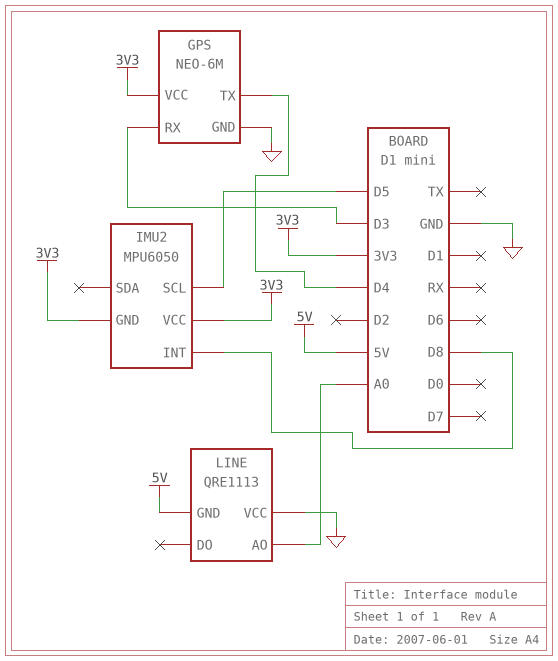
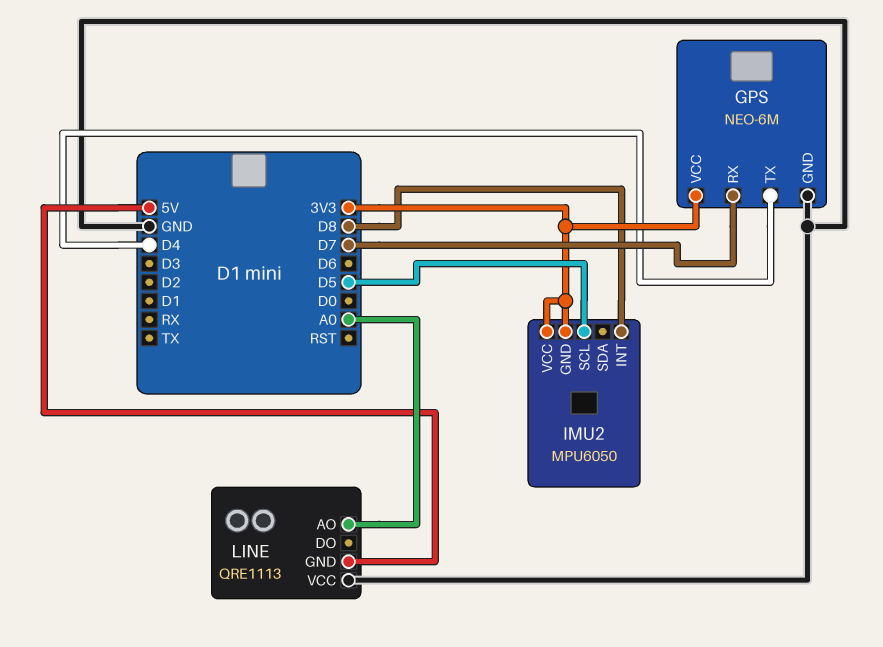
GPS pin RX: D3 -> D7

